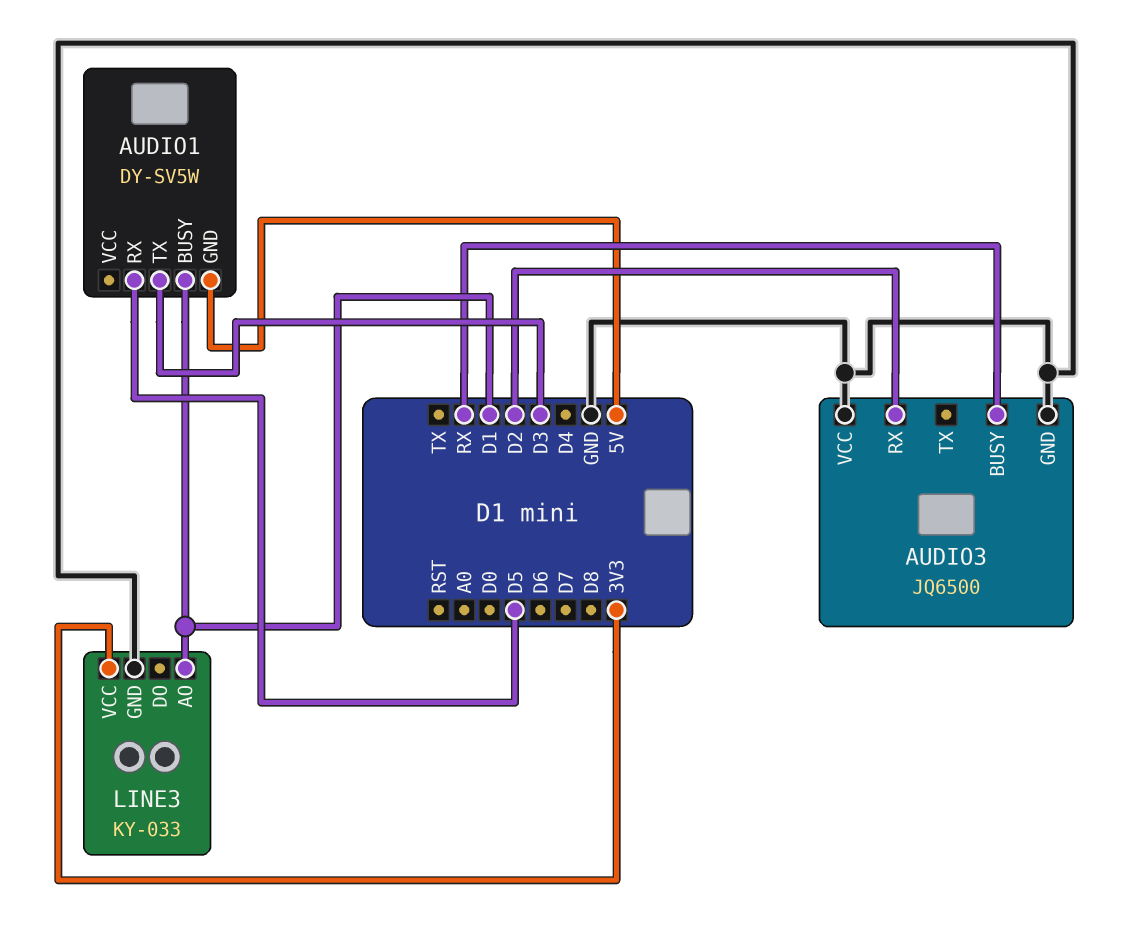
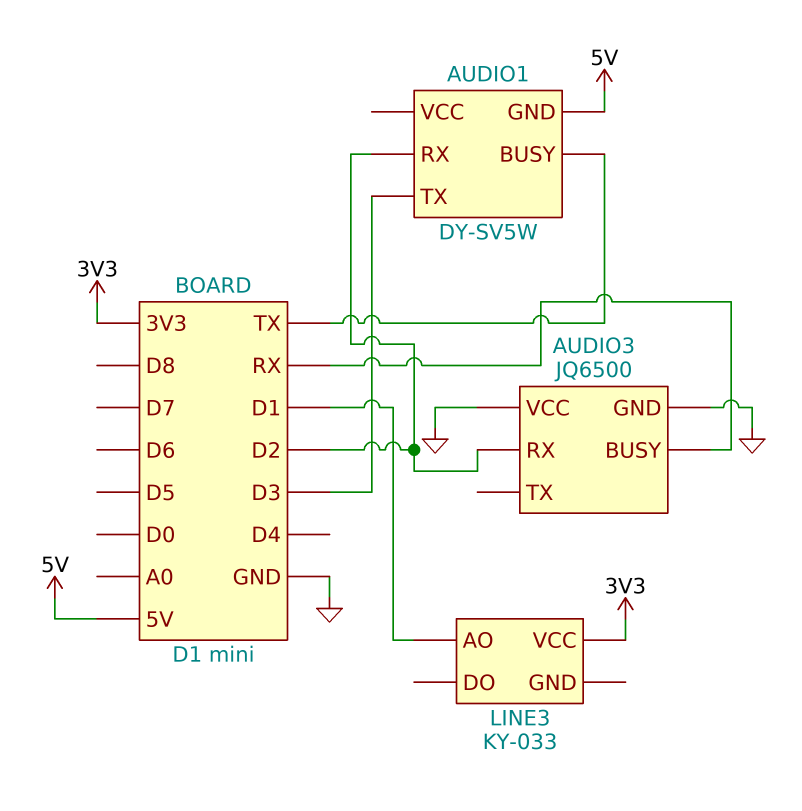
AUDIO1 pin BUSY: D1 -> TX
AUDIO1 pin RX: D5 -> D2
LINE3 pin GND: GND -> none

